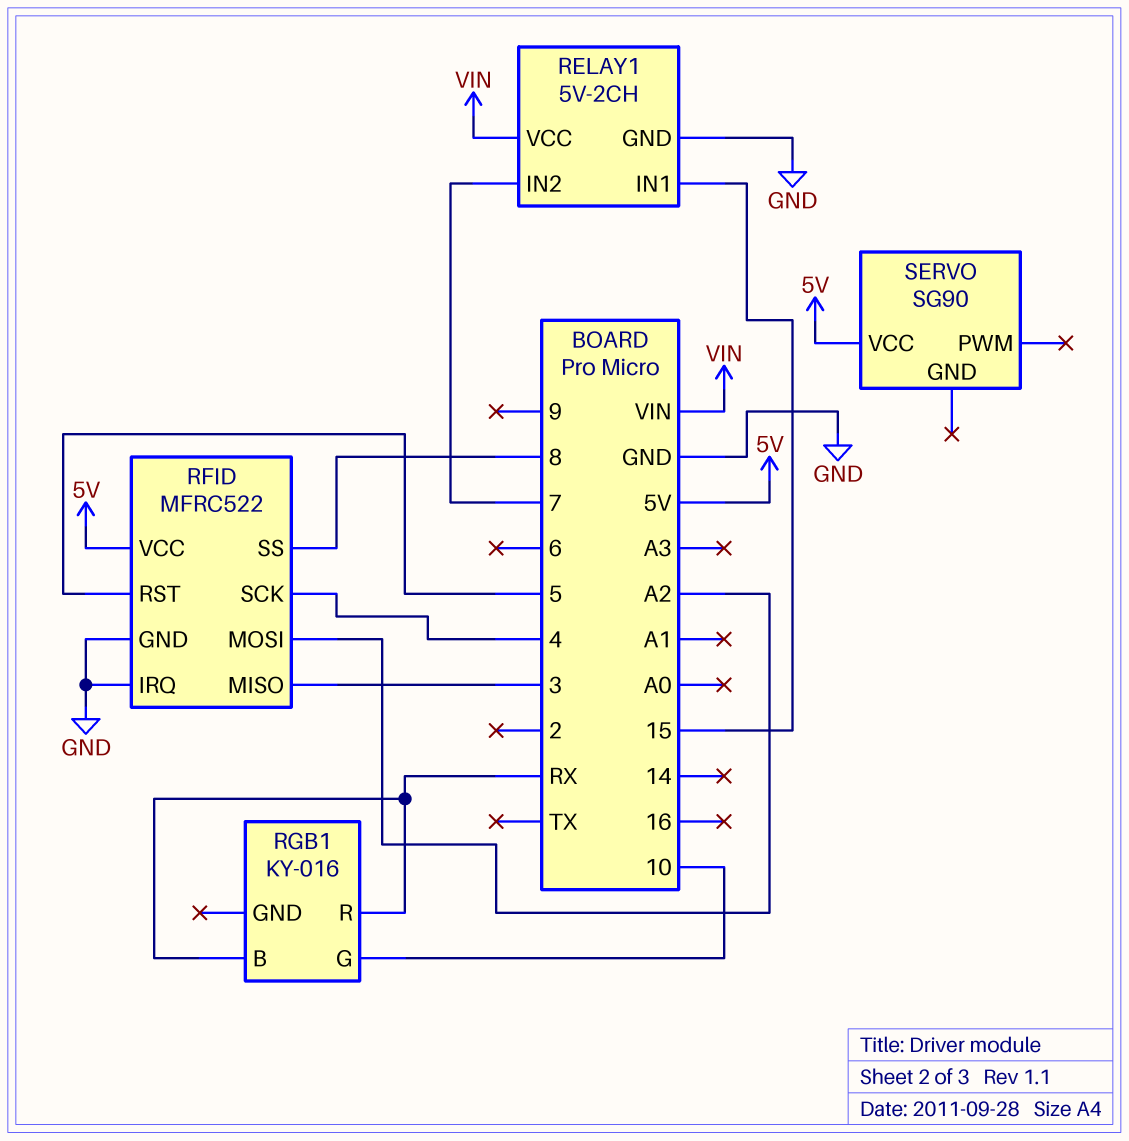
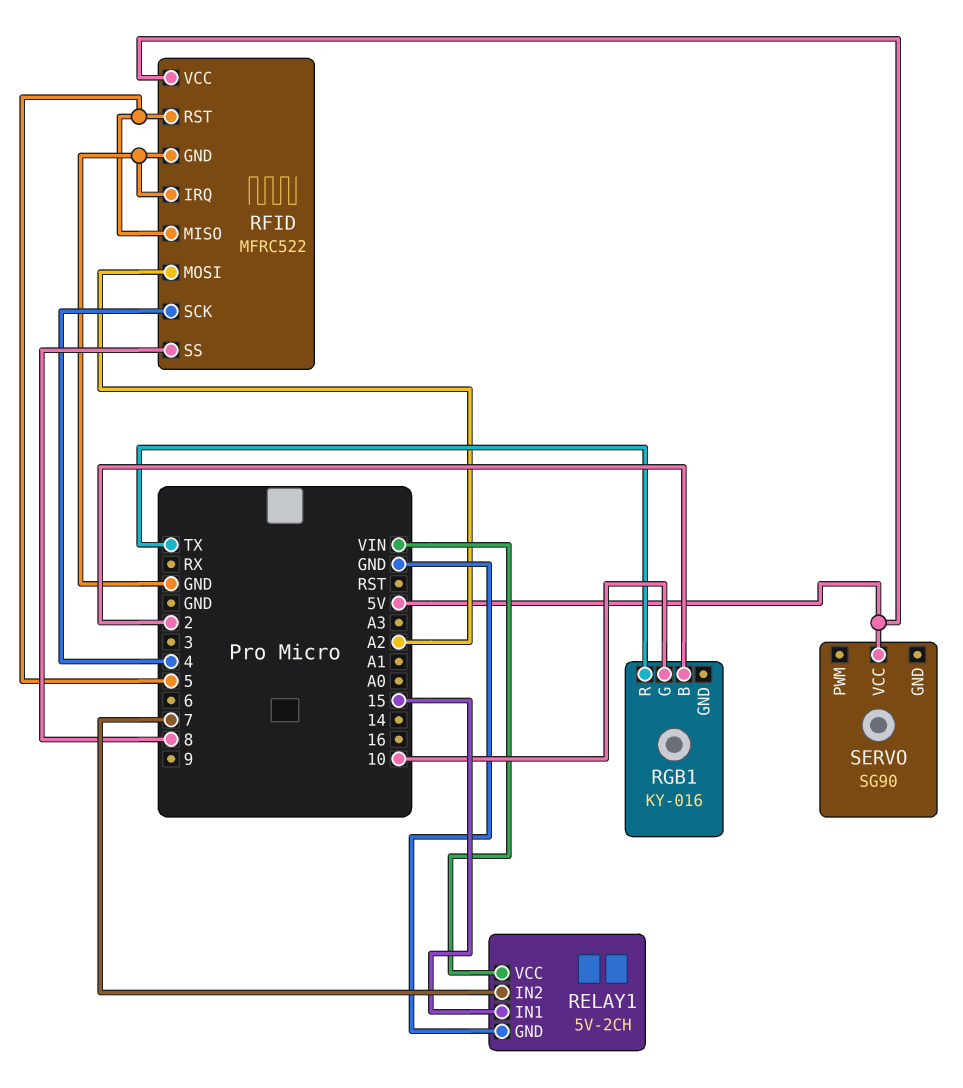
RFID pin MISO: 3 -> 5
RGB1 pin B: RX -> 2
RGB1 pin R: RX -> TX

